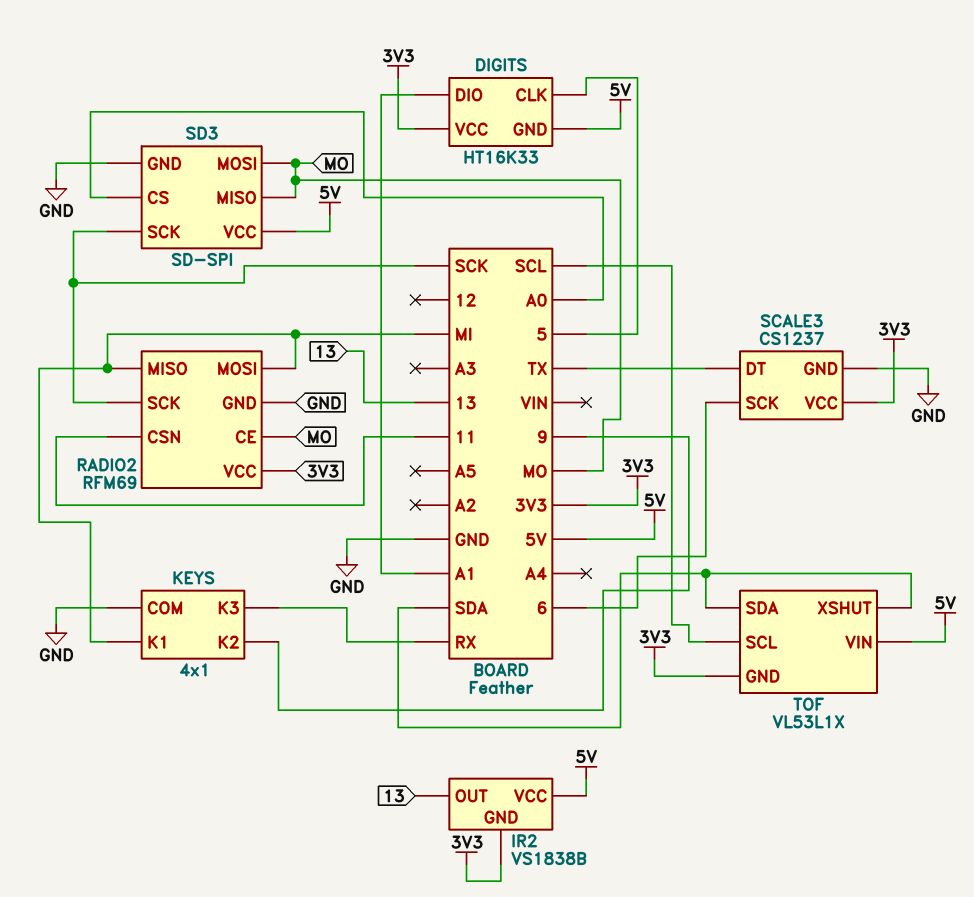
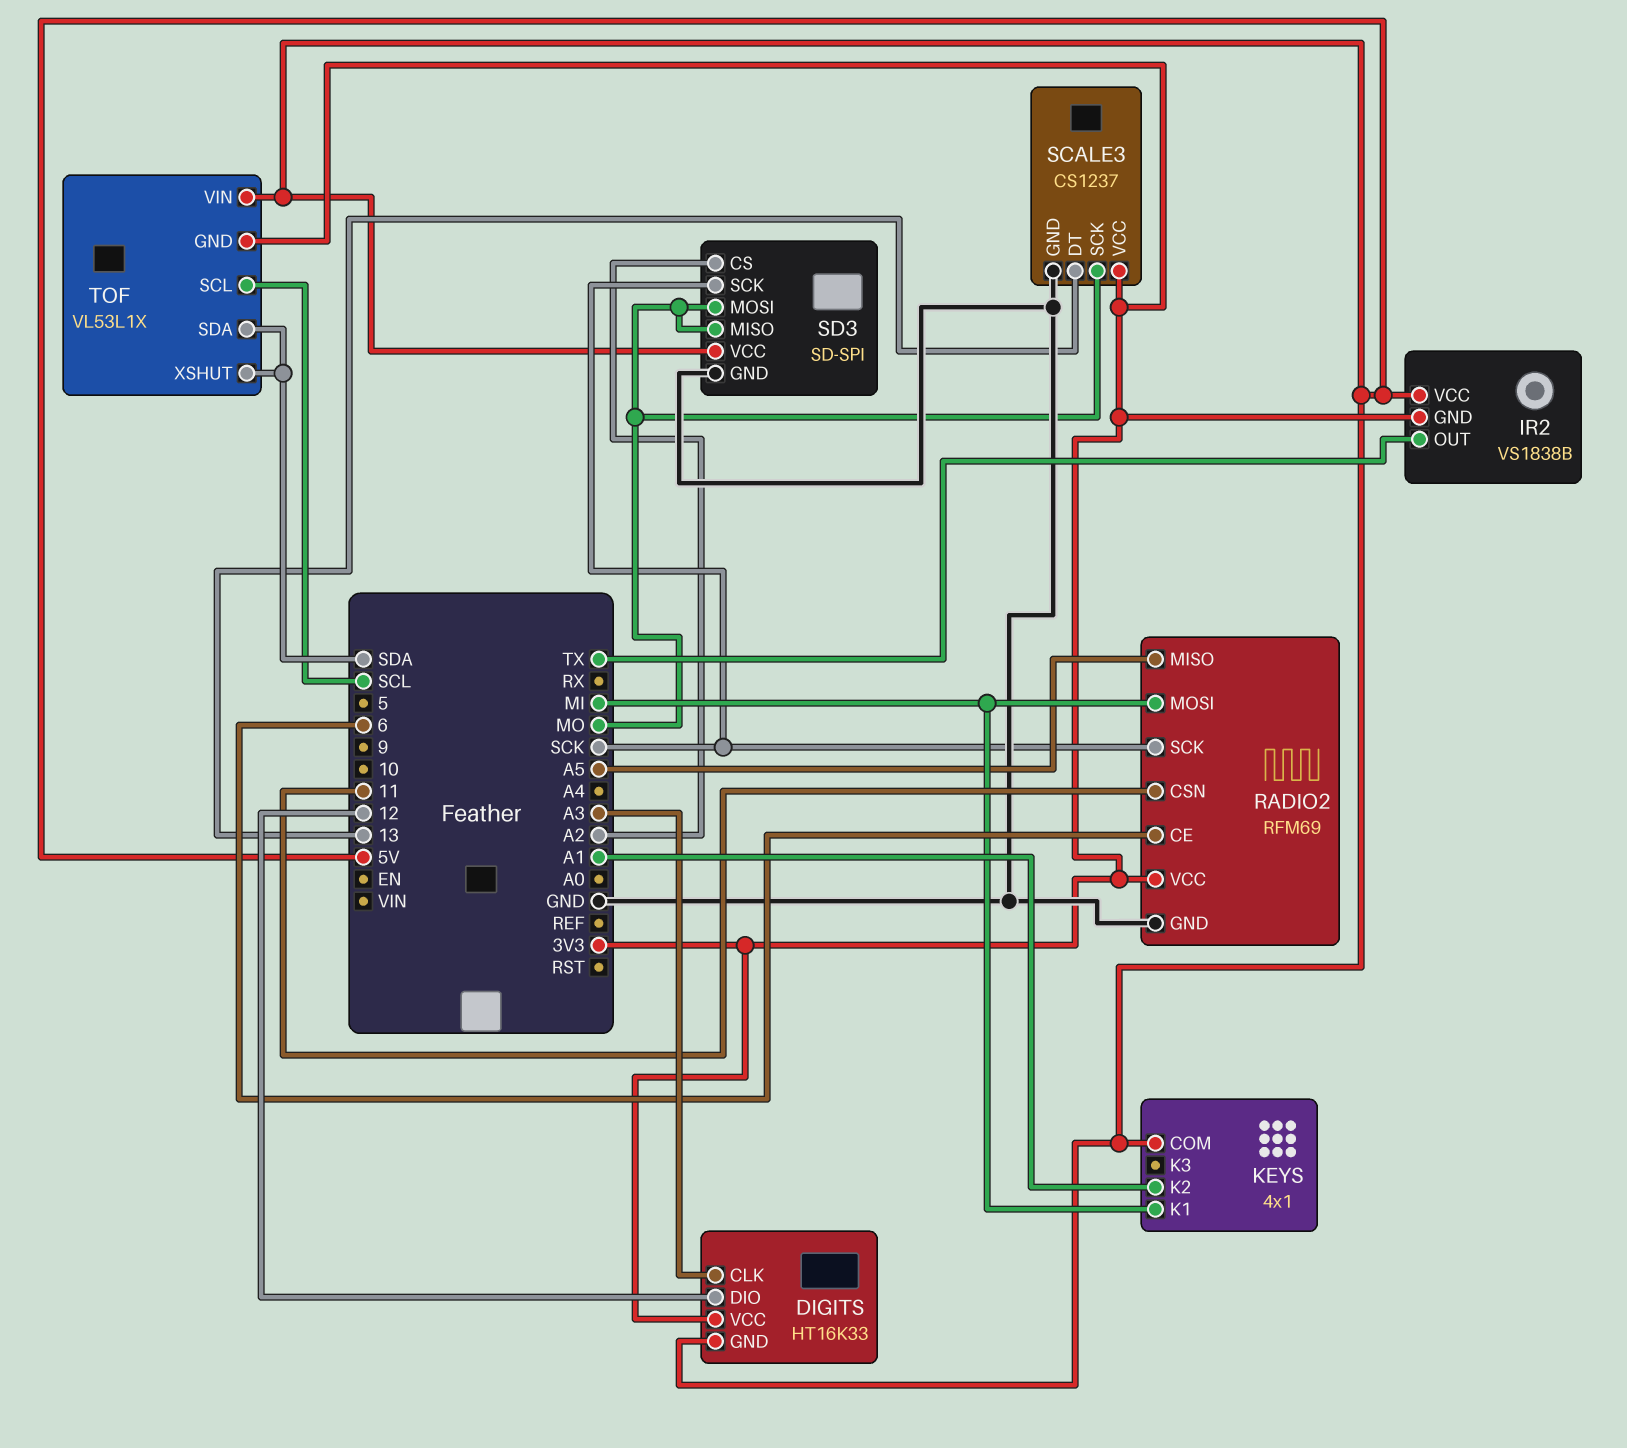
DIGITS pin CLK: 5 -> A3
DIGITS pin DIO: A1 -> 12
IR2 pin OUT: 13 -> TX
KEYS pin COM: GND -> 5V
KEYS pin K2: 9 -> A1
KEYS pin K3: RX -> none
RADIO2 pin CE: MO -> 6
RADIO2 pin MISO: MI -> A5
SCALE3 pin DT: TX -> 13
SCALE3 pin SCK: 6 -> MO
SD3 pin CS: A0 -> A2

